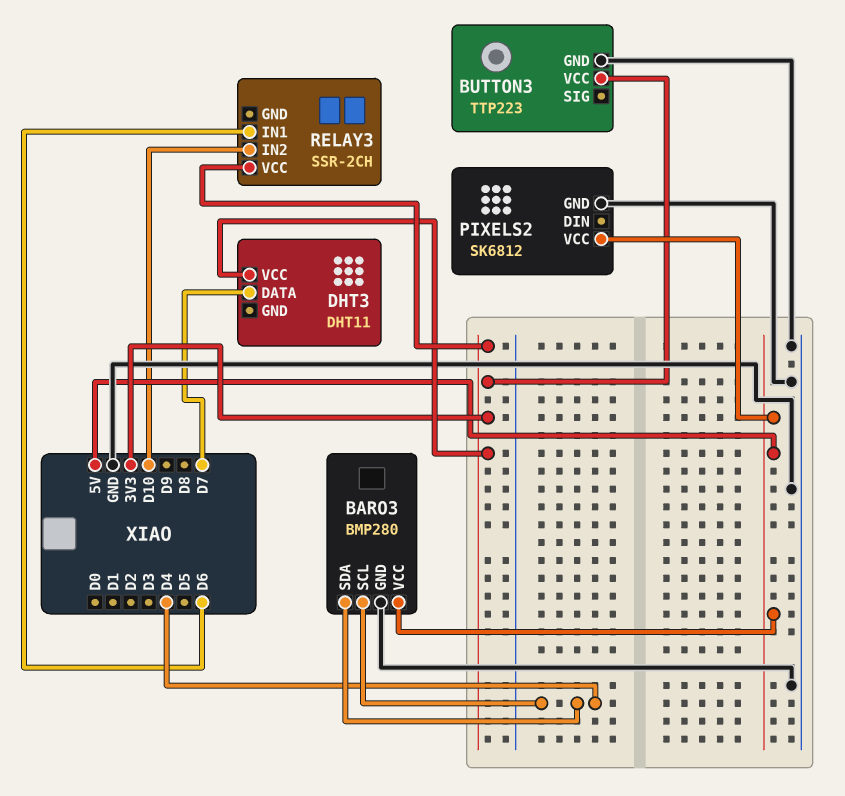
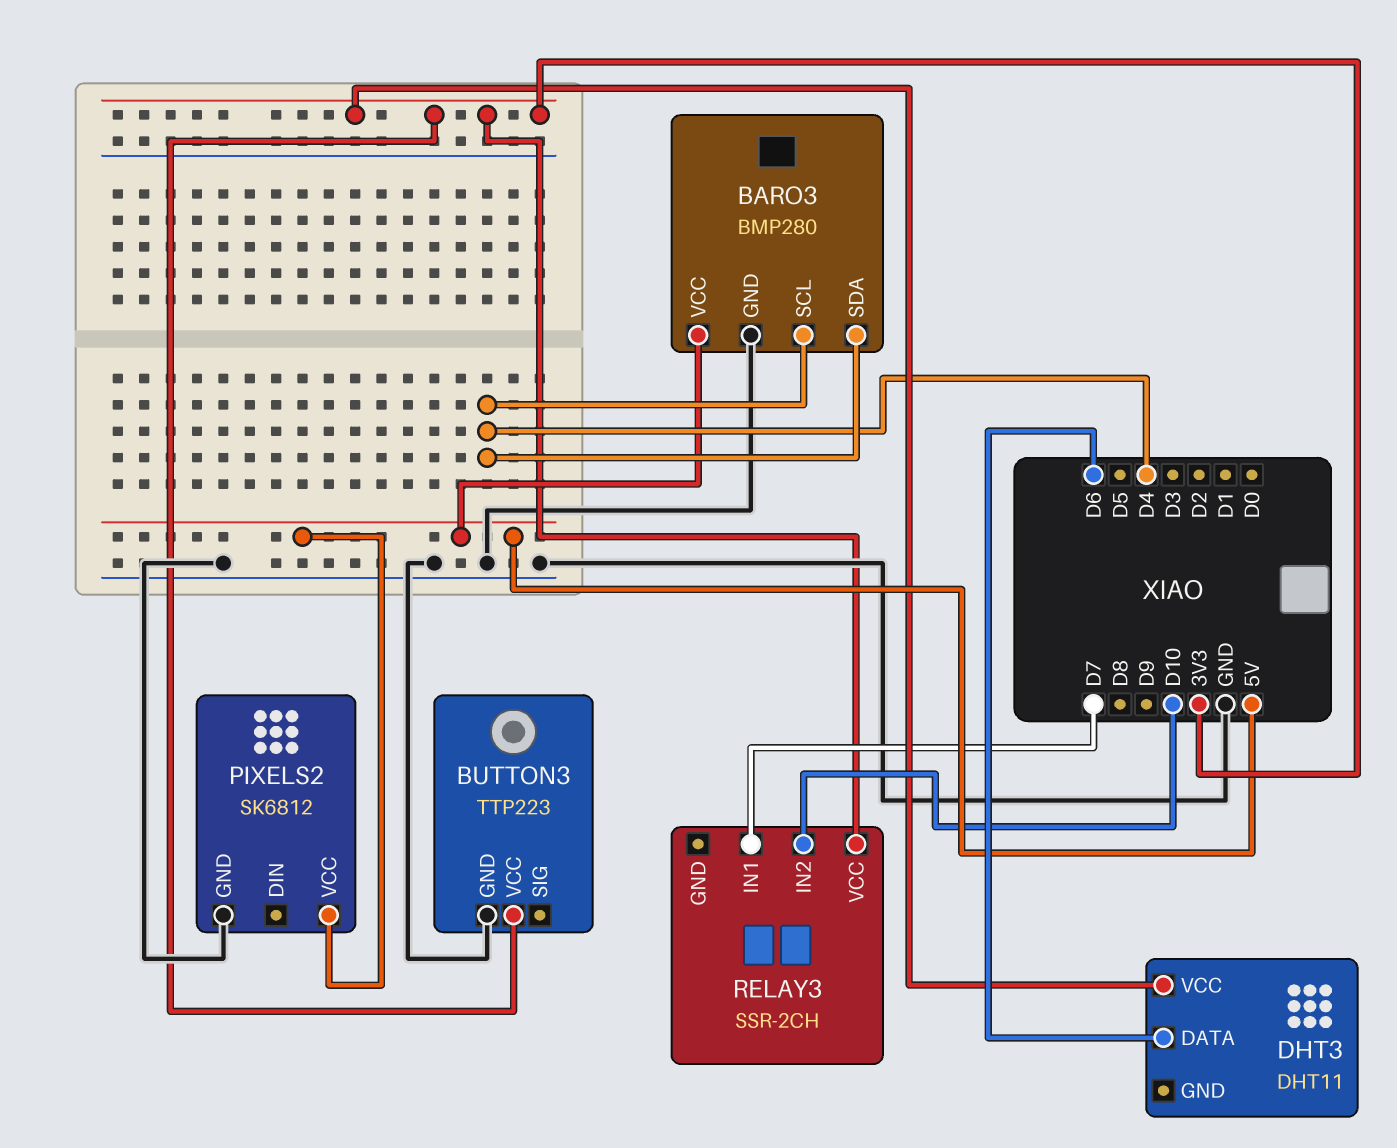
DHT3 pin DATA: D7 -> D6
RELAY3 pin IN1: D6 -> D7

